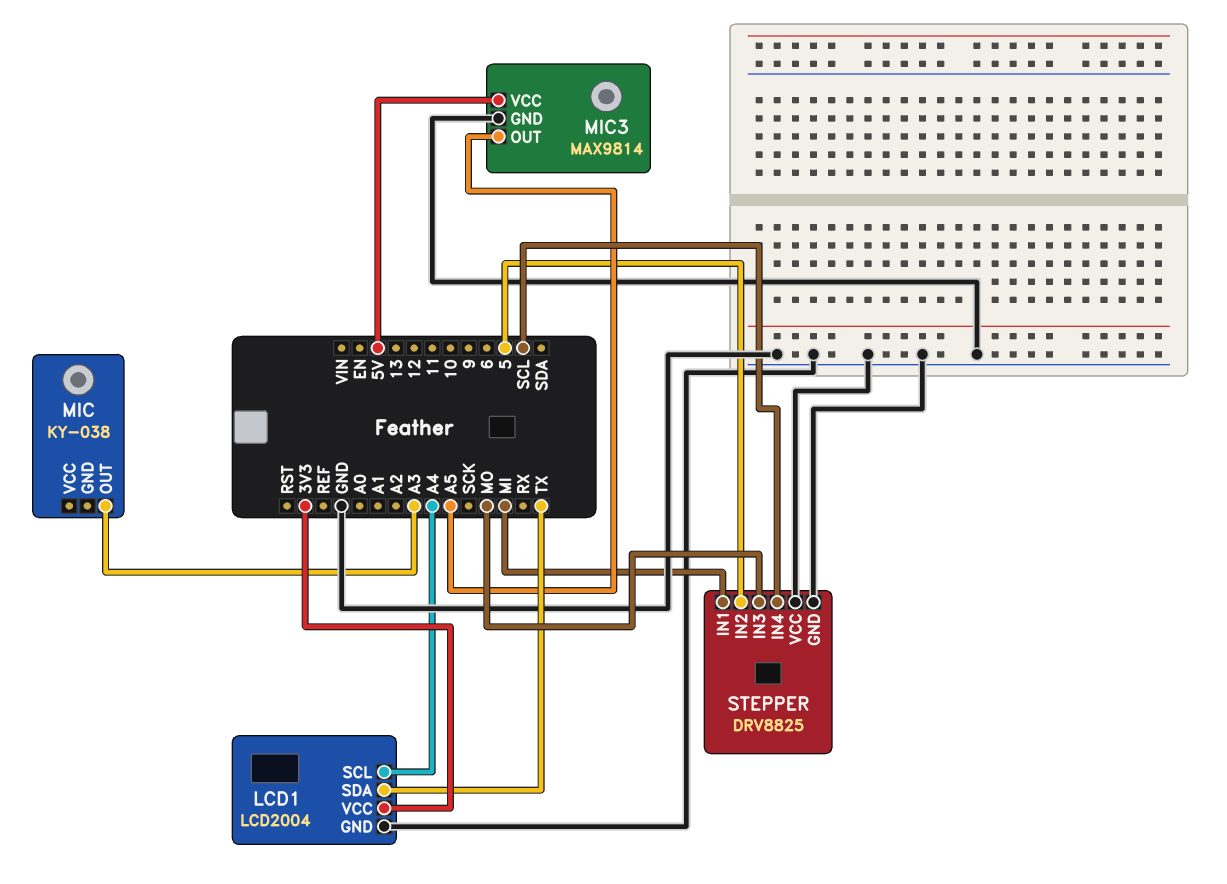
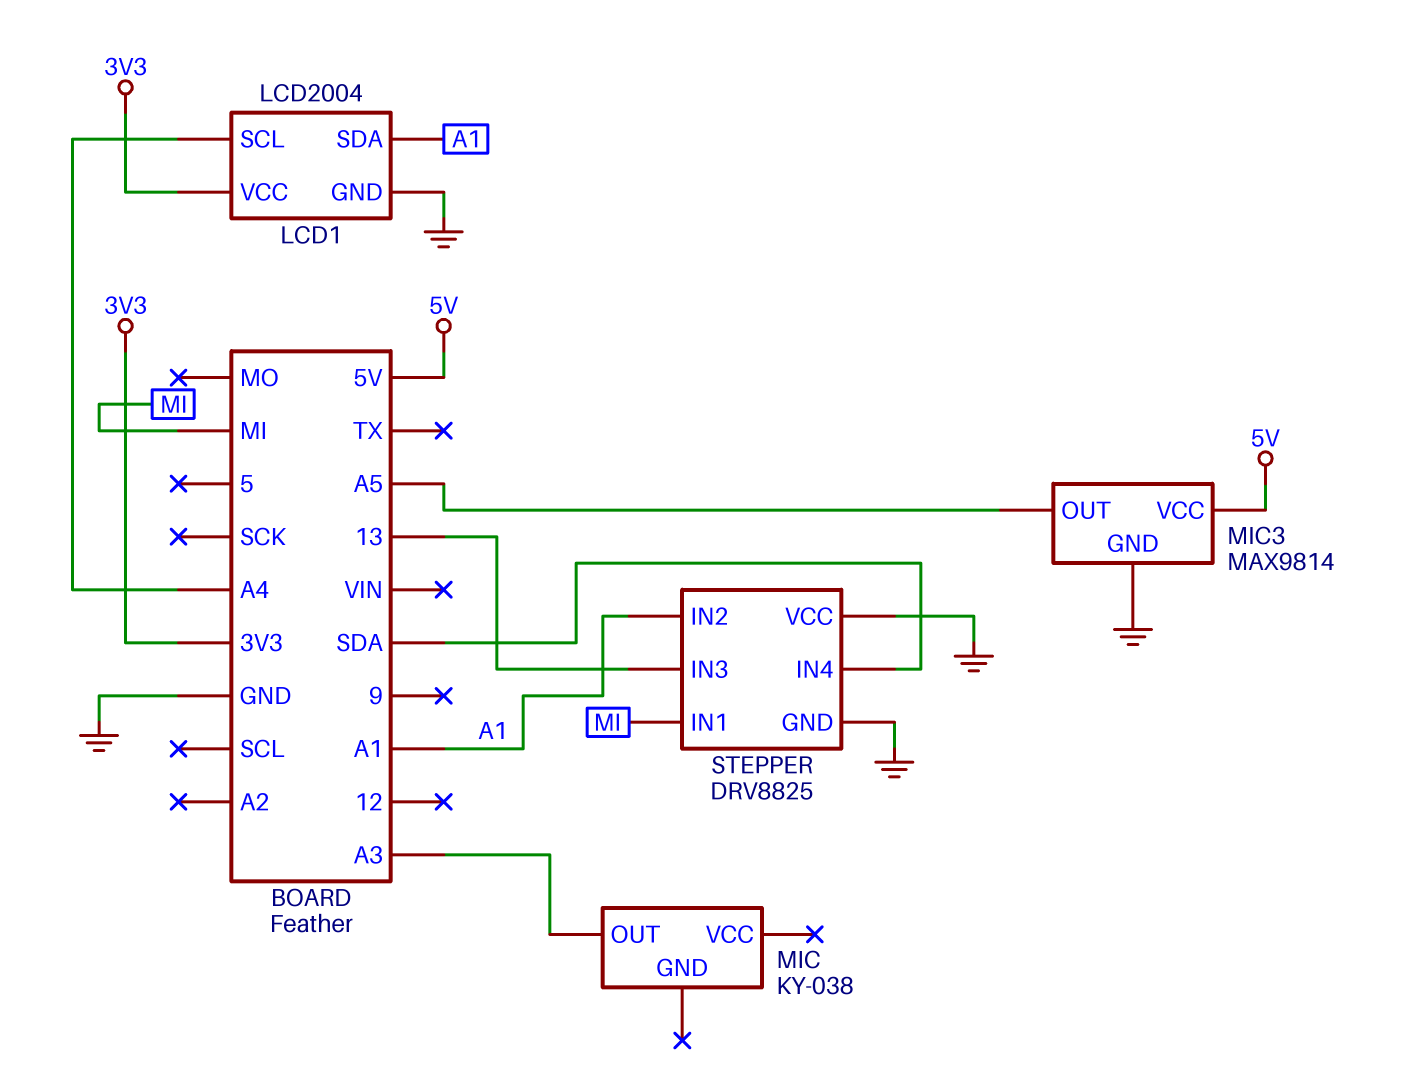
LCD1 pin SDA: TX -> A1
STEPPER pin IN2: 5 -> A1
STEPPER pin IN3: MO -> 13
STEPPER pin IN4: SCL -> SDA

